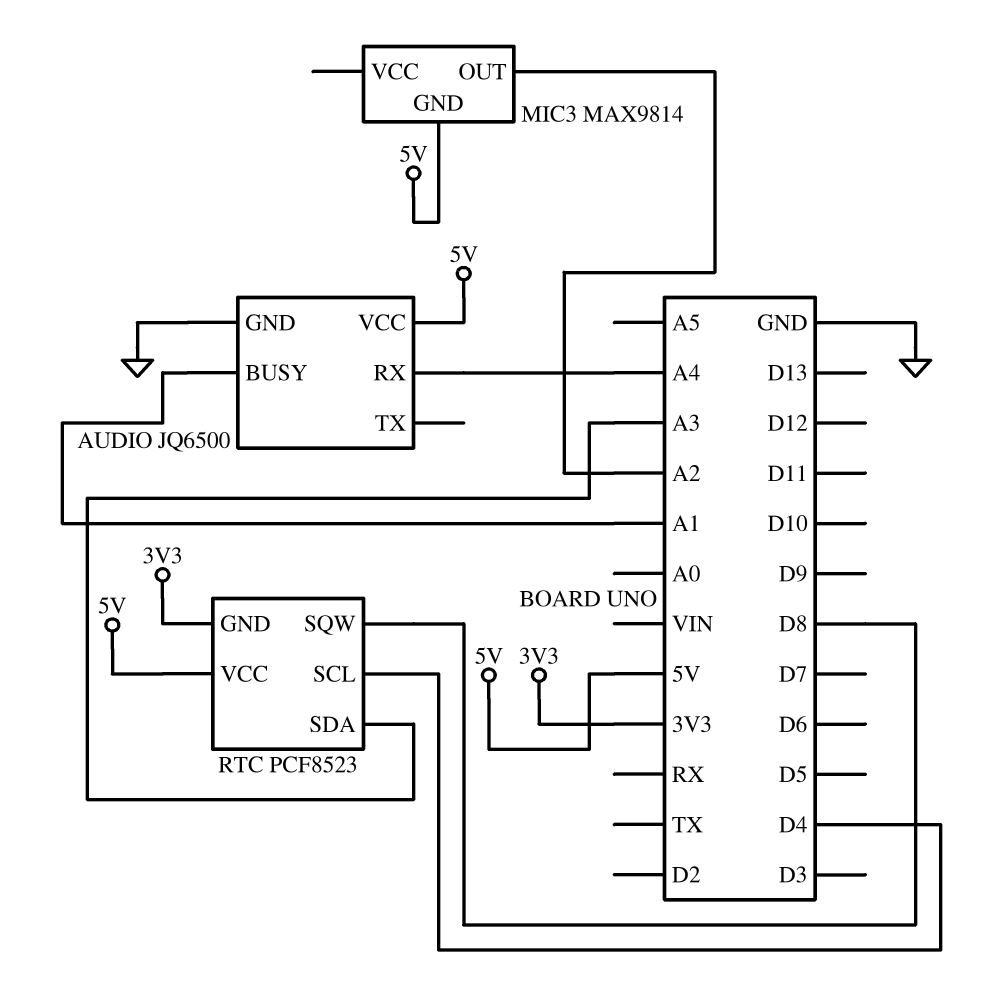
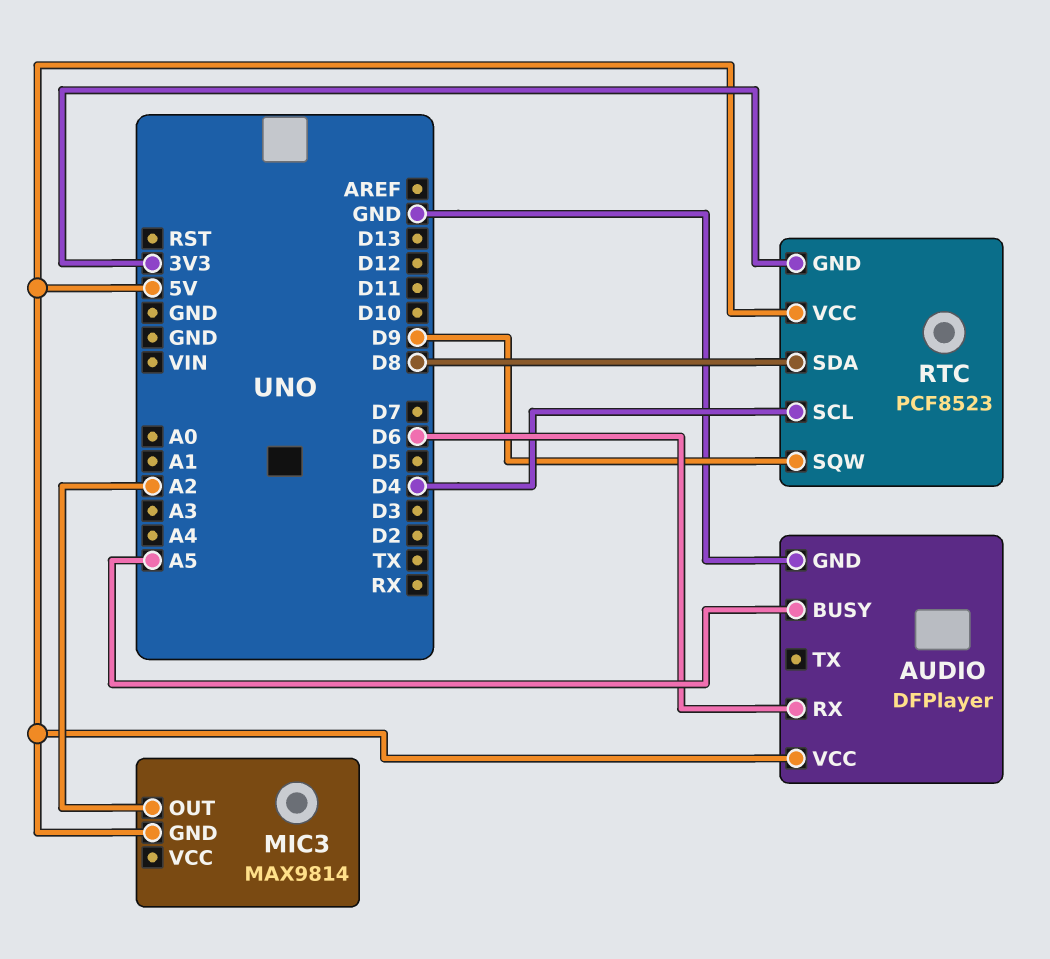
AUDIO: JQ6500 -> DFPlayer
AUDIO pin BUSY: A1 -> A5
AUDIO pin RX: A4 -> D6
RTC pin SDA: A3 -> D8
RTC pin SQW: D8 -> D9

